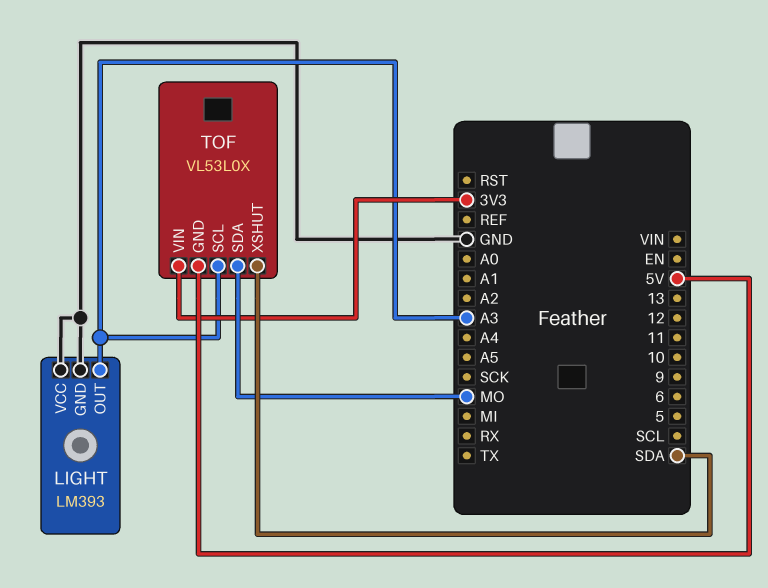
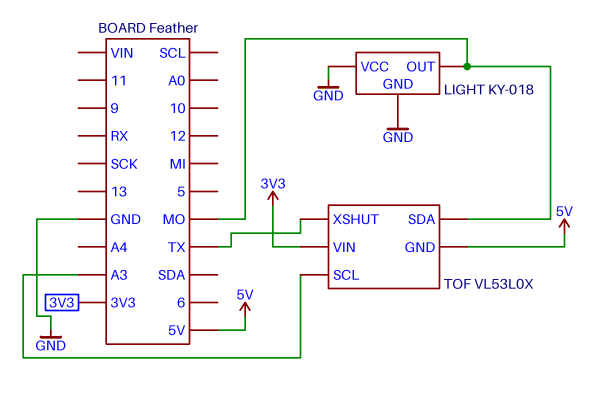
LIGHT: LM393 -> KY-018
LIGHT pin OUT: A3 -> MO
TOF pin XSHUT: SDA -> TX

